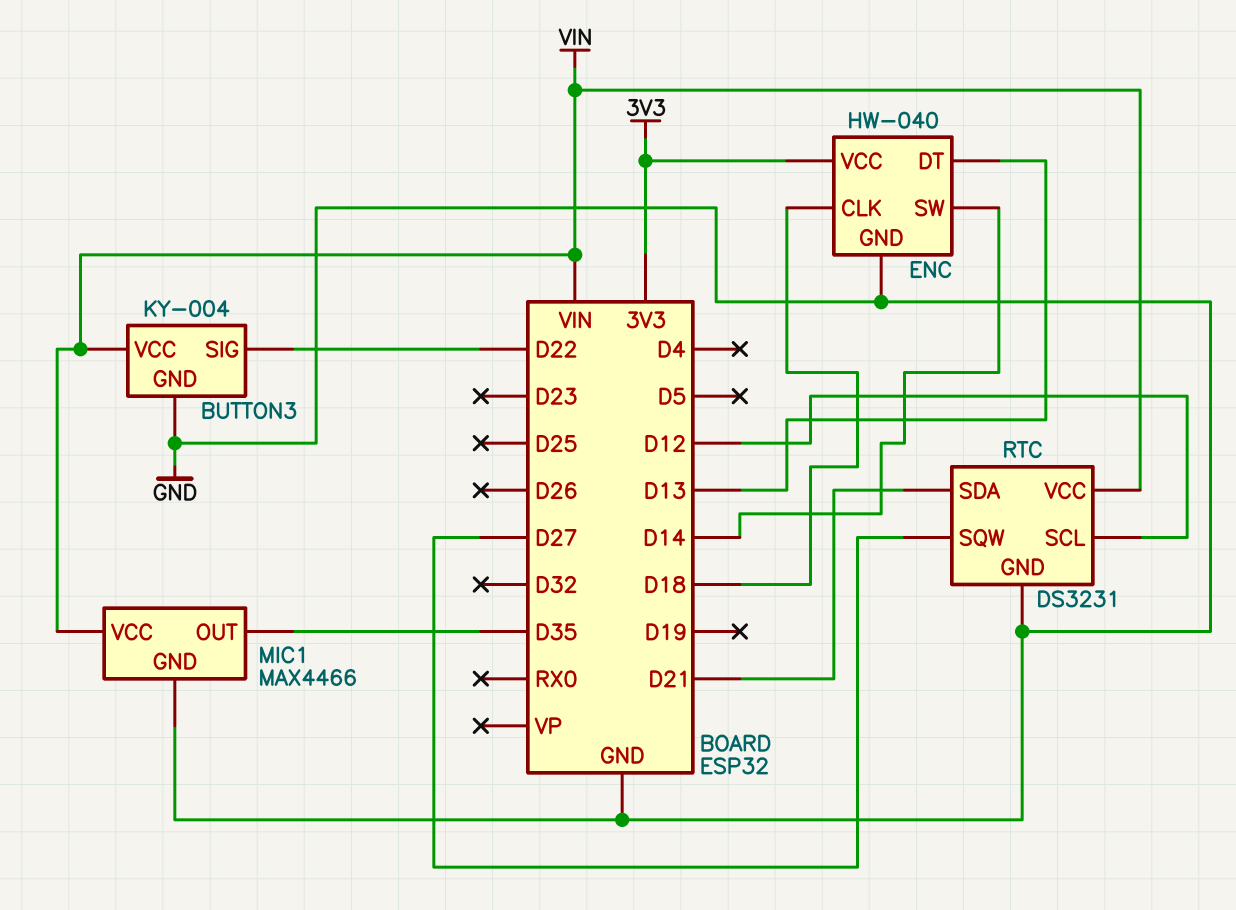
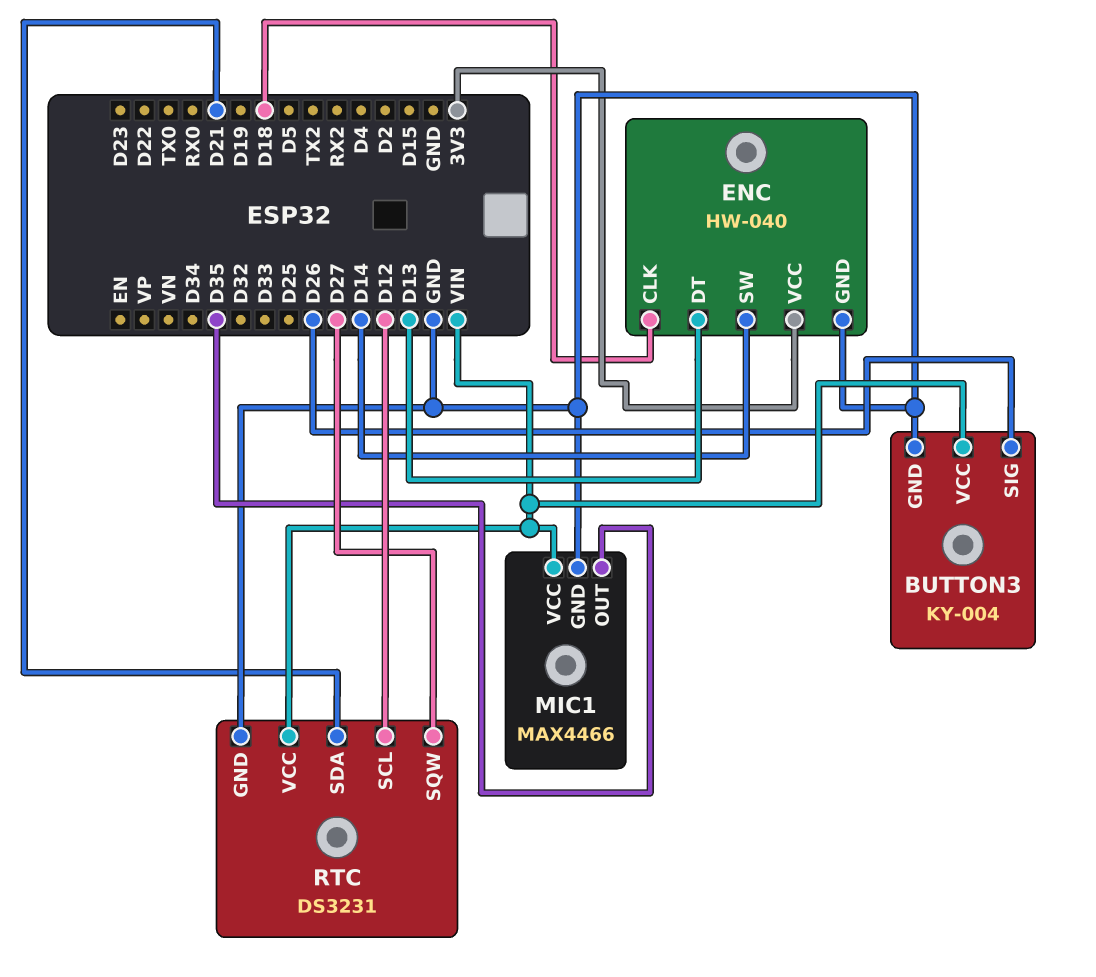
BUTTON3 pin SIG: D22 -> D26

